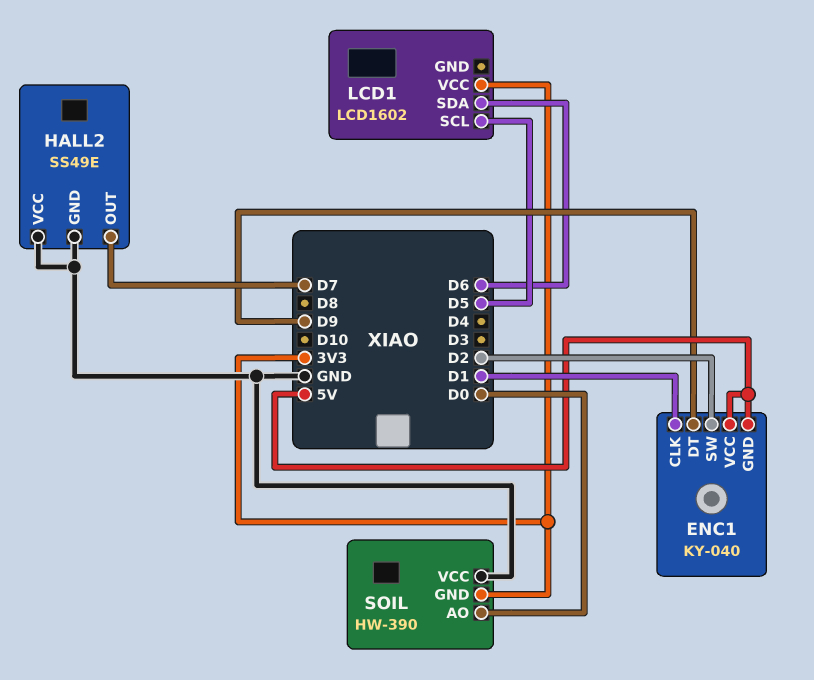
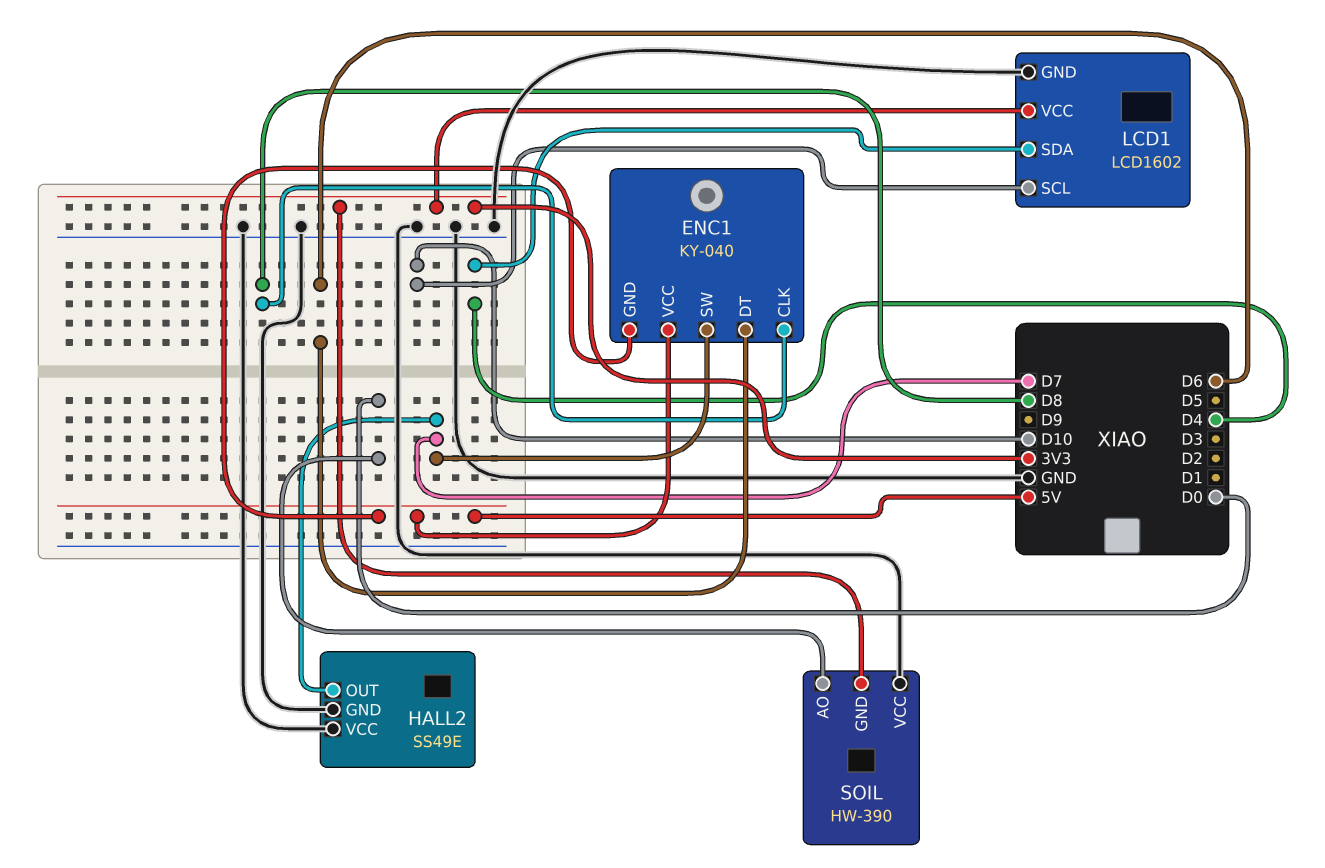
ENC1 pin CLK: D1 -> D8
ENC1 pin DT: D9 -> D6
ENC1 pin SW: D2 -> D7
LCD1 pin GND: none -> GND
LCD1 pin SCL: D5 -> D10
LCD1 pin SDA: D6 -> D4

